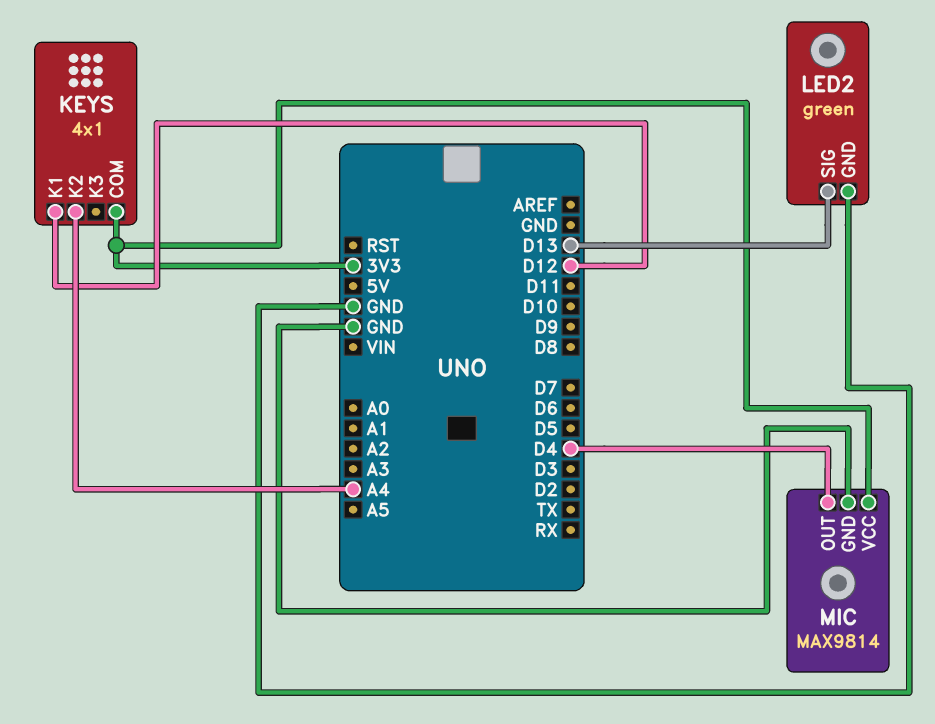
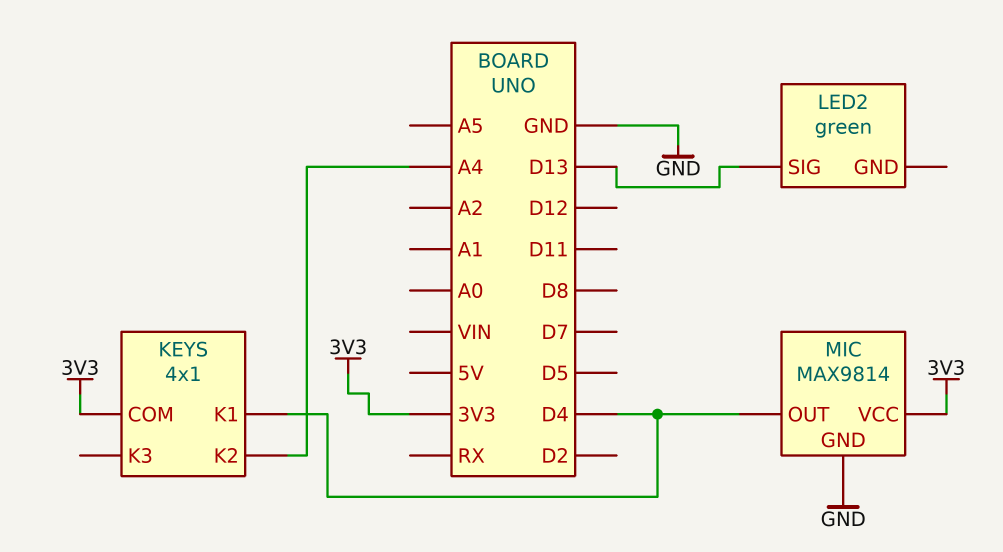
KEYS pin K1: D12 -> D4
LED2 pin GND: GND -> none

